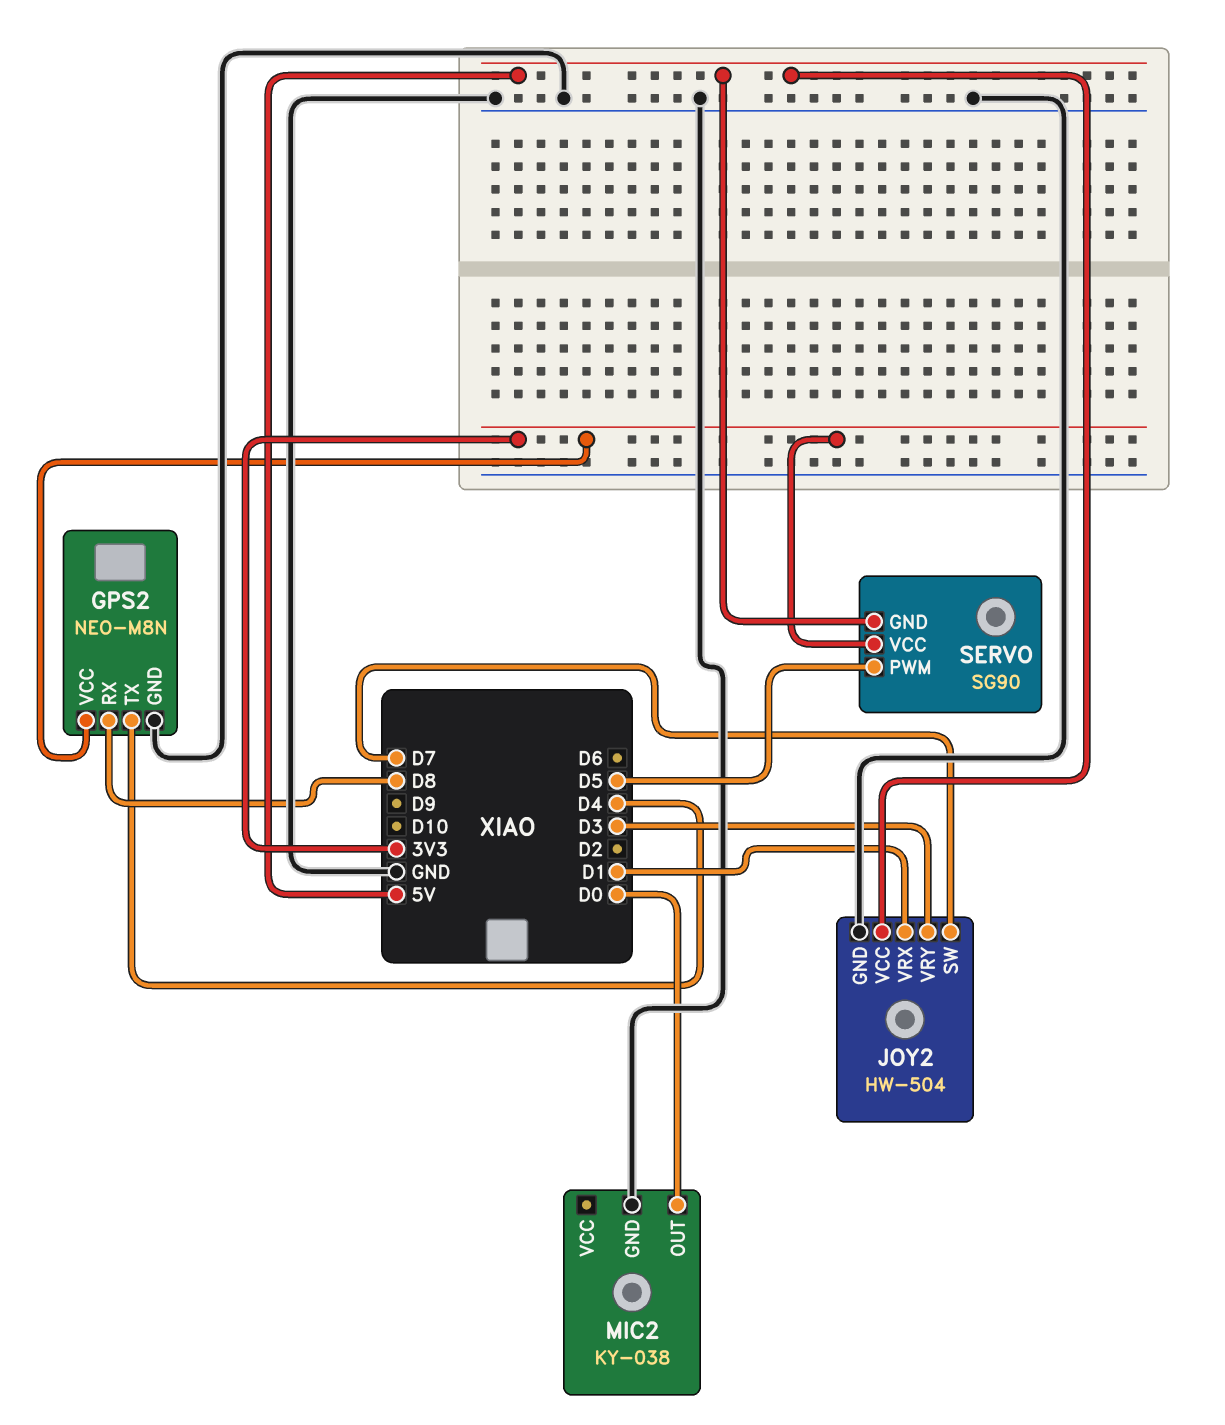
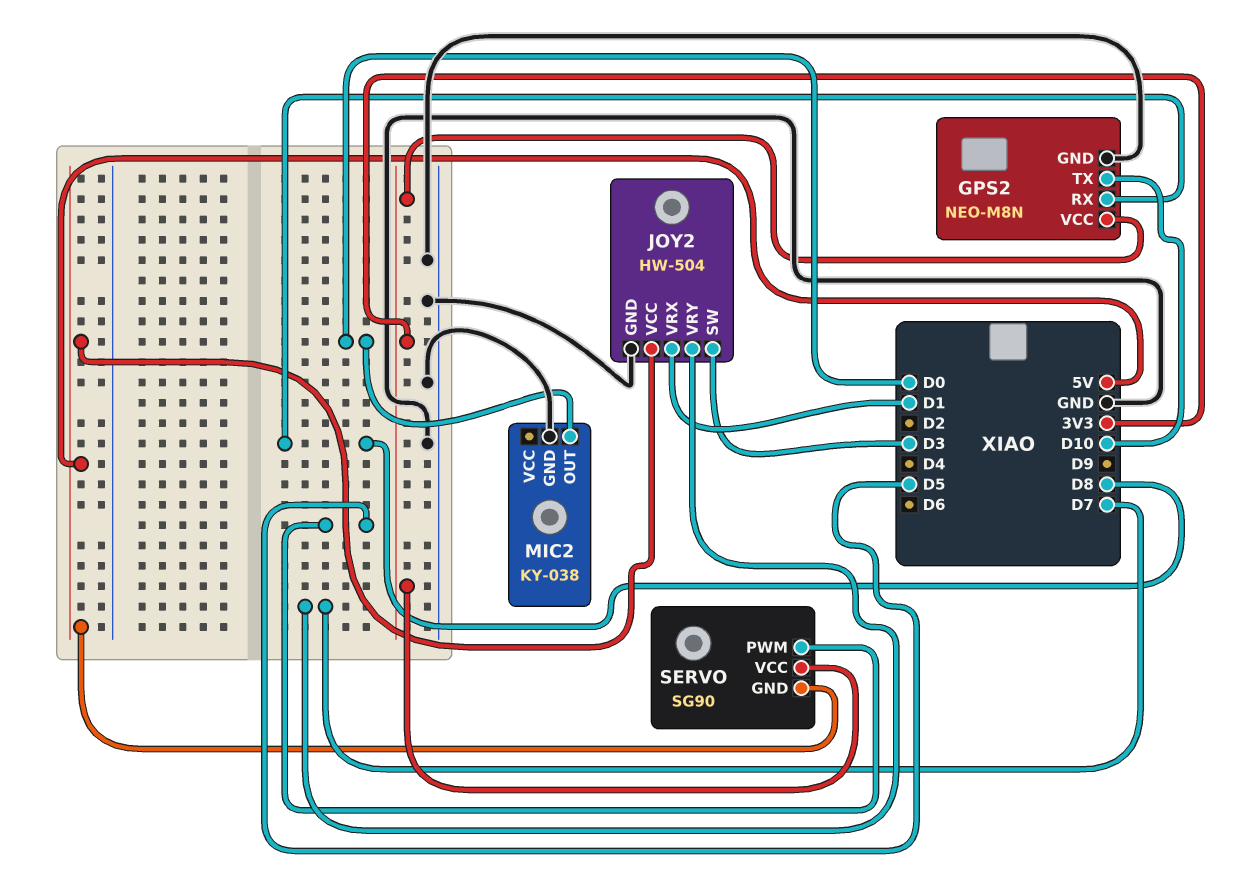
GPS2 pin TX: D4 -> D10
JOY2 pin SW: D7 -> D3
JOY2 pin VRY: D3 -> D7

